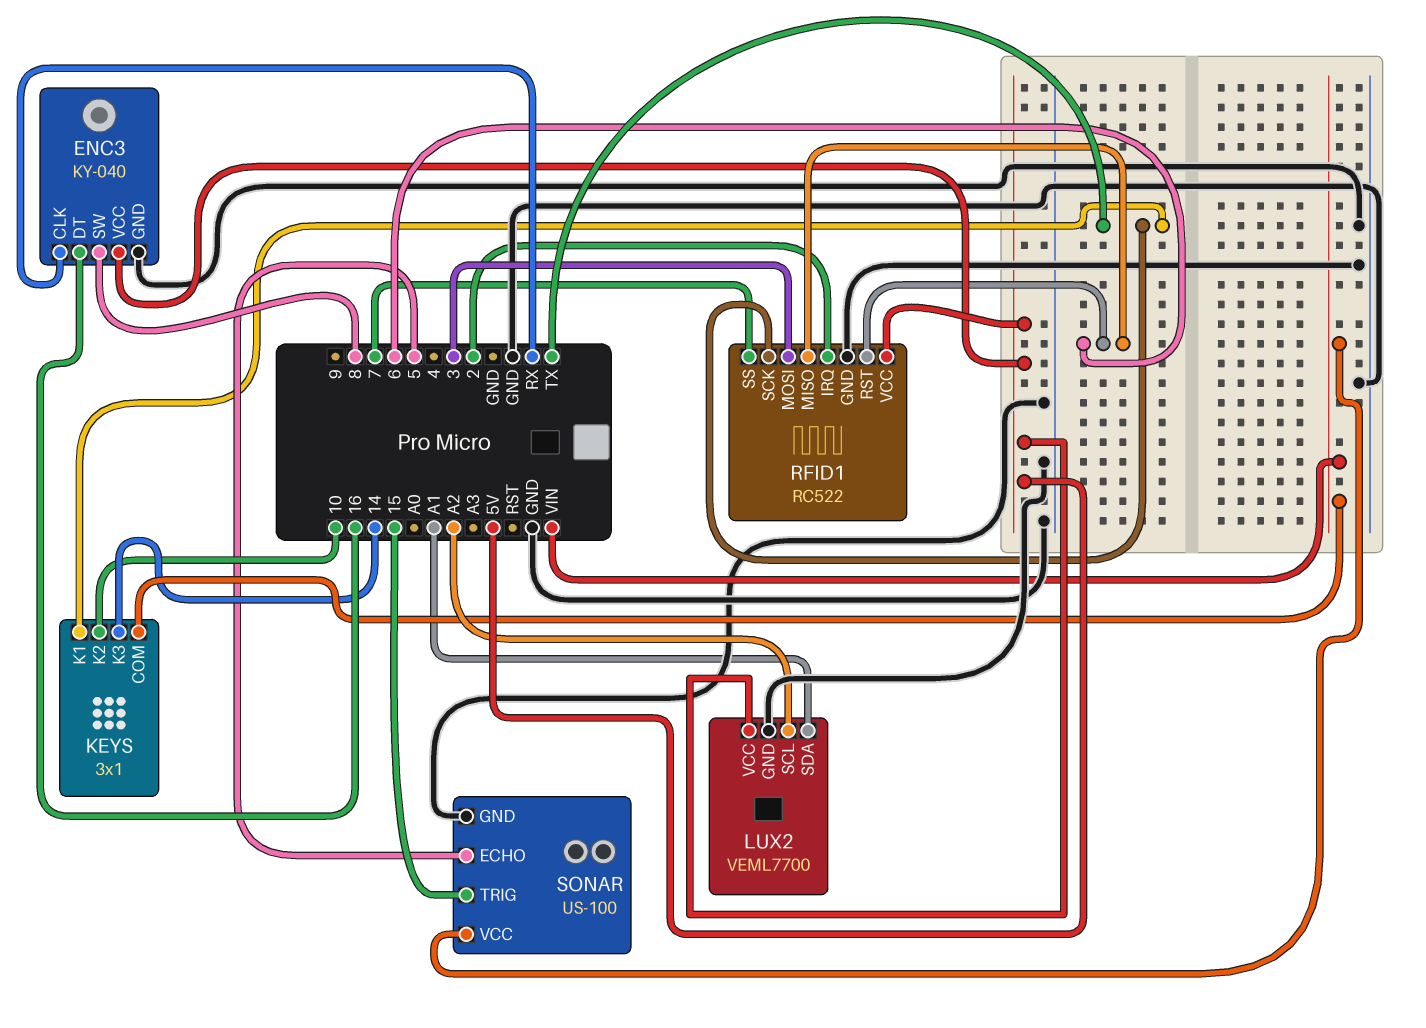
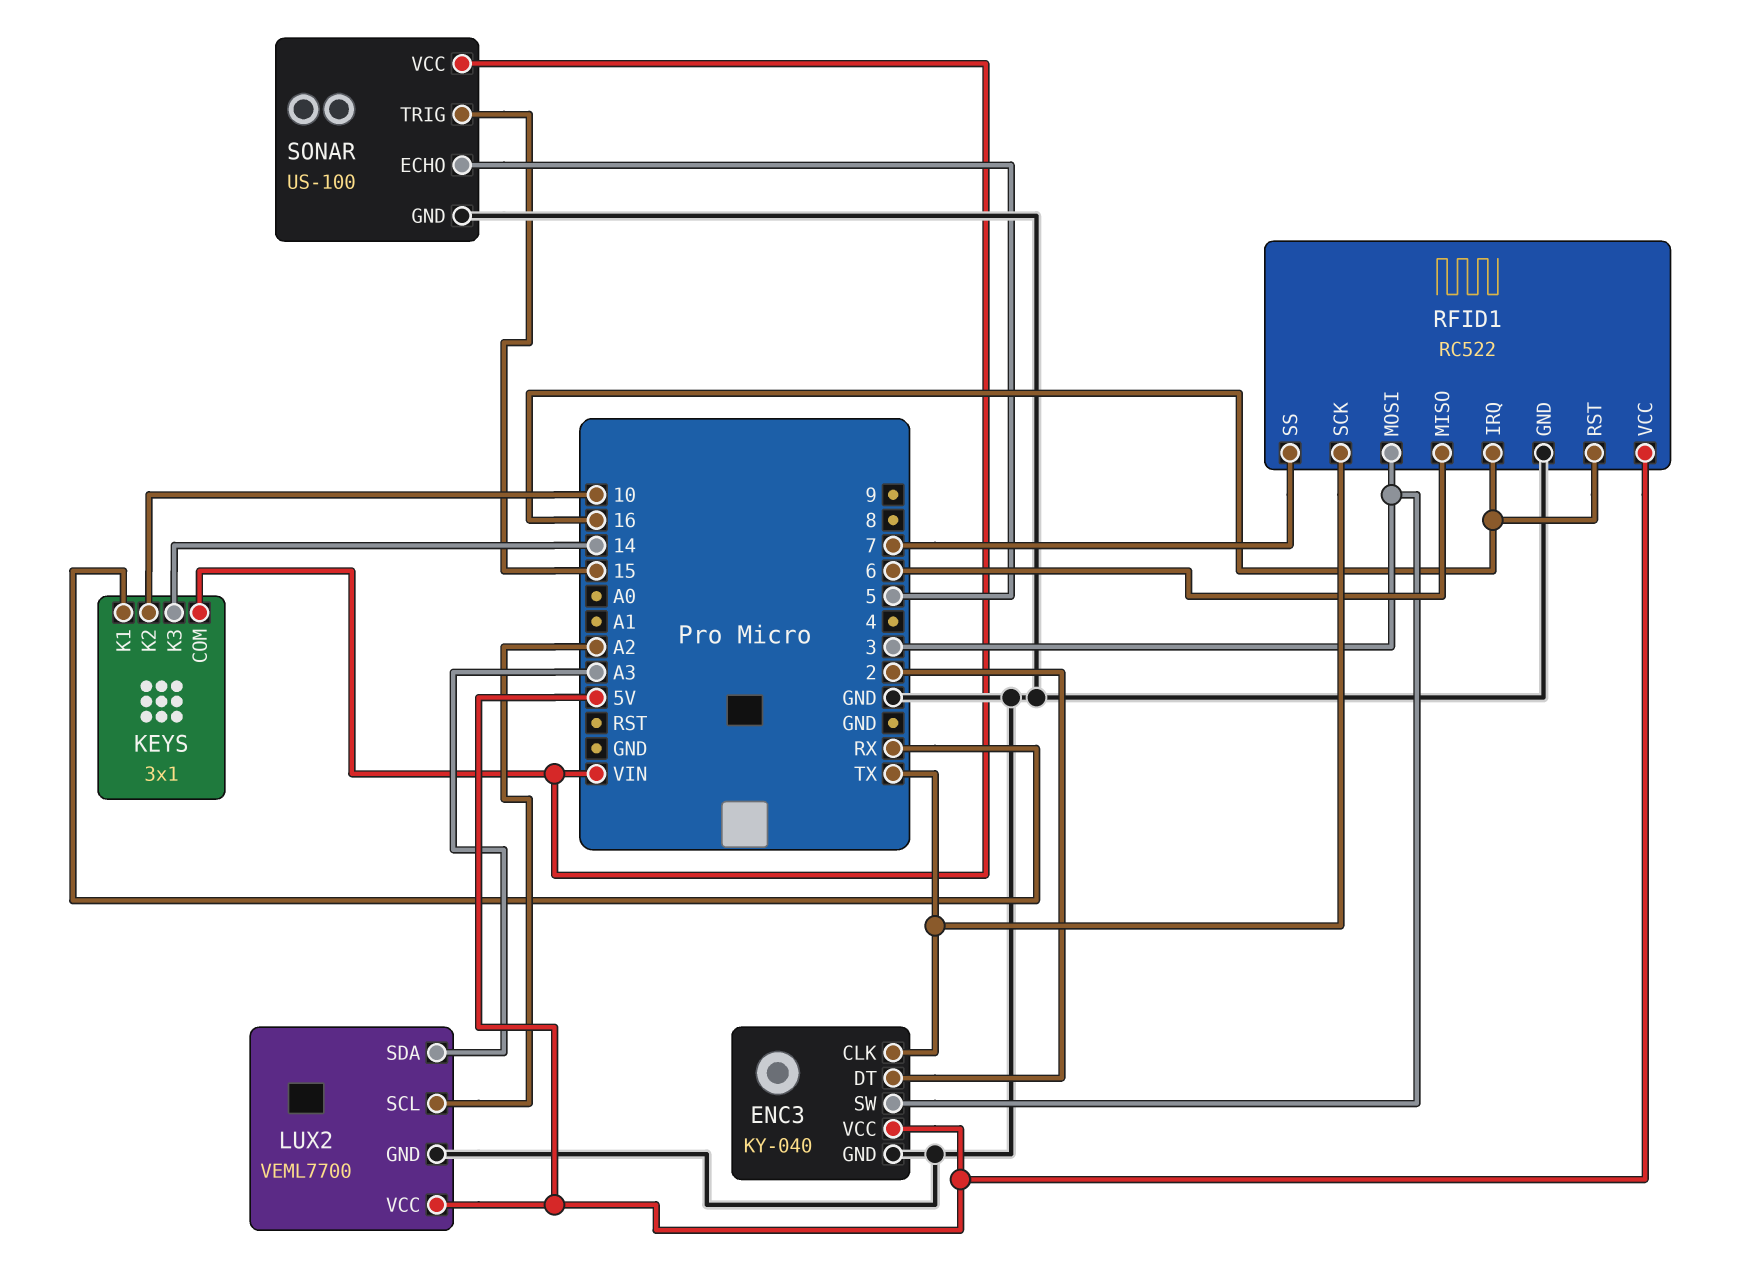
ENC3 pin CLK: RX -> TX
ENC3 pin DT: 16 -> 2
ENC3 pin SW: 8 -> 3
KEYS pin K1: TX -> RX
LUX2 pin SDA: A1 -> A3
RFID1 pin IRQ: 2 -> 16
RFID1 pin RST: 6 -> 16

